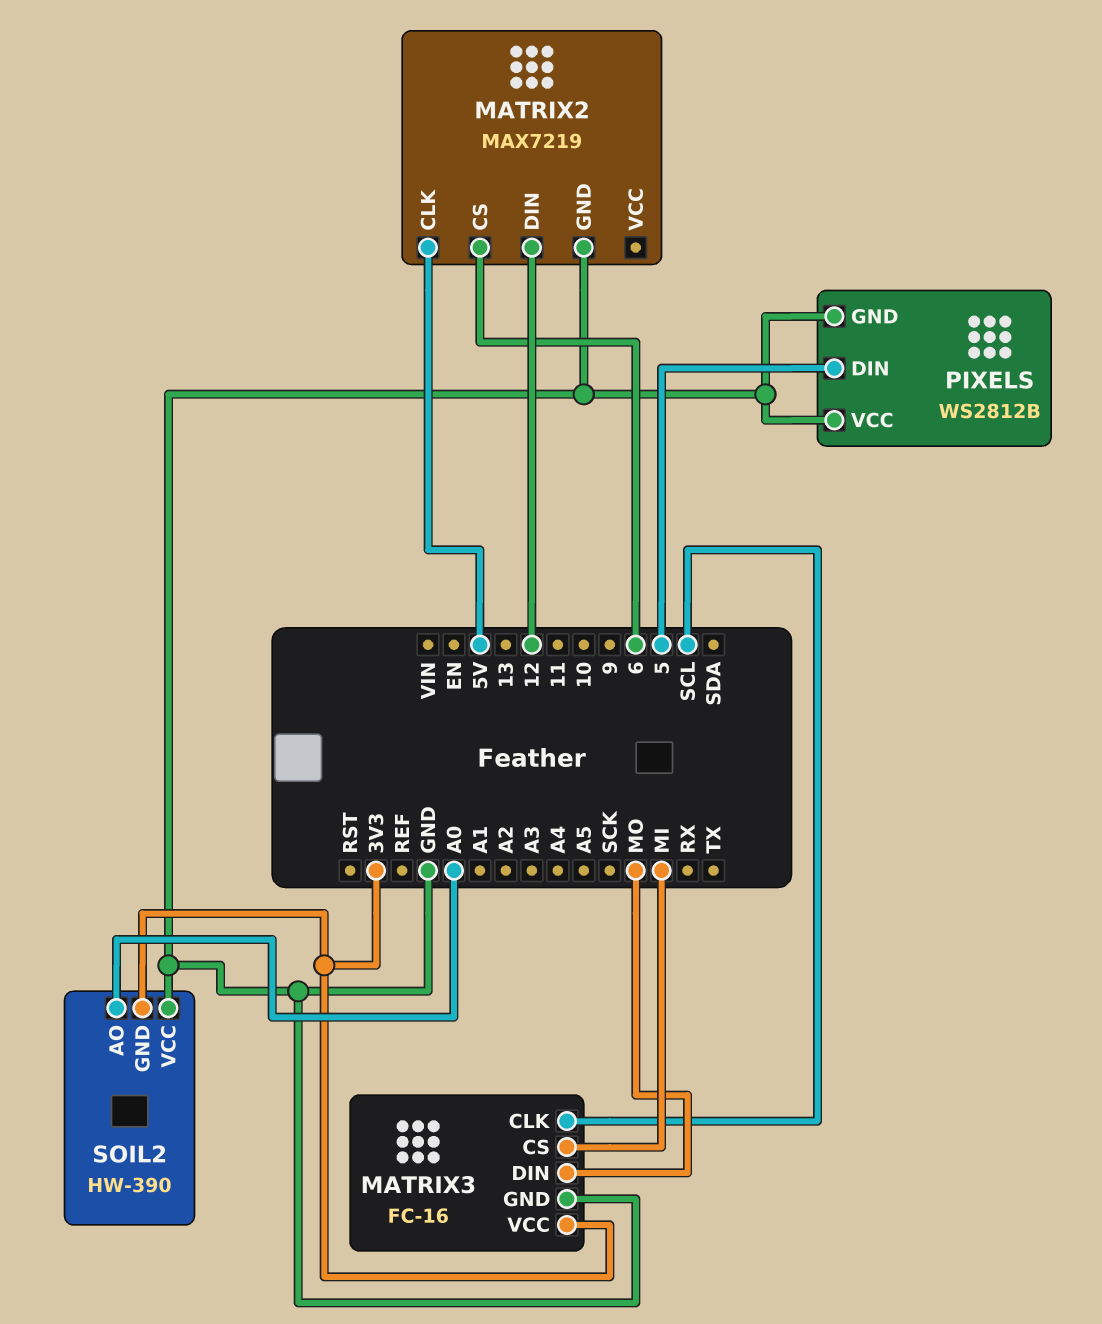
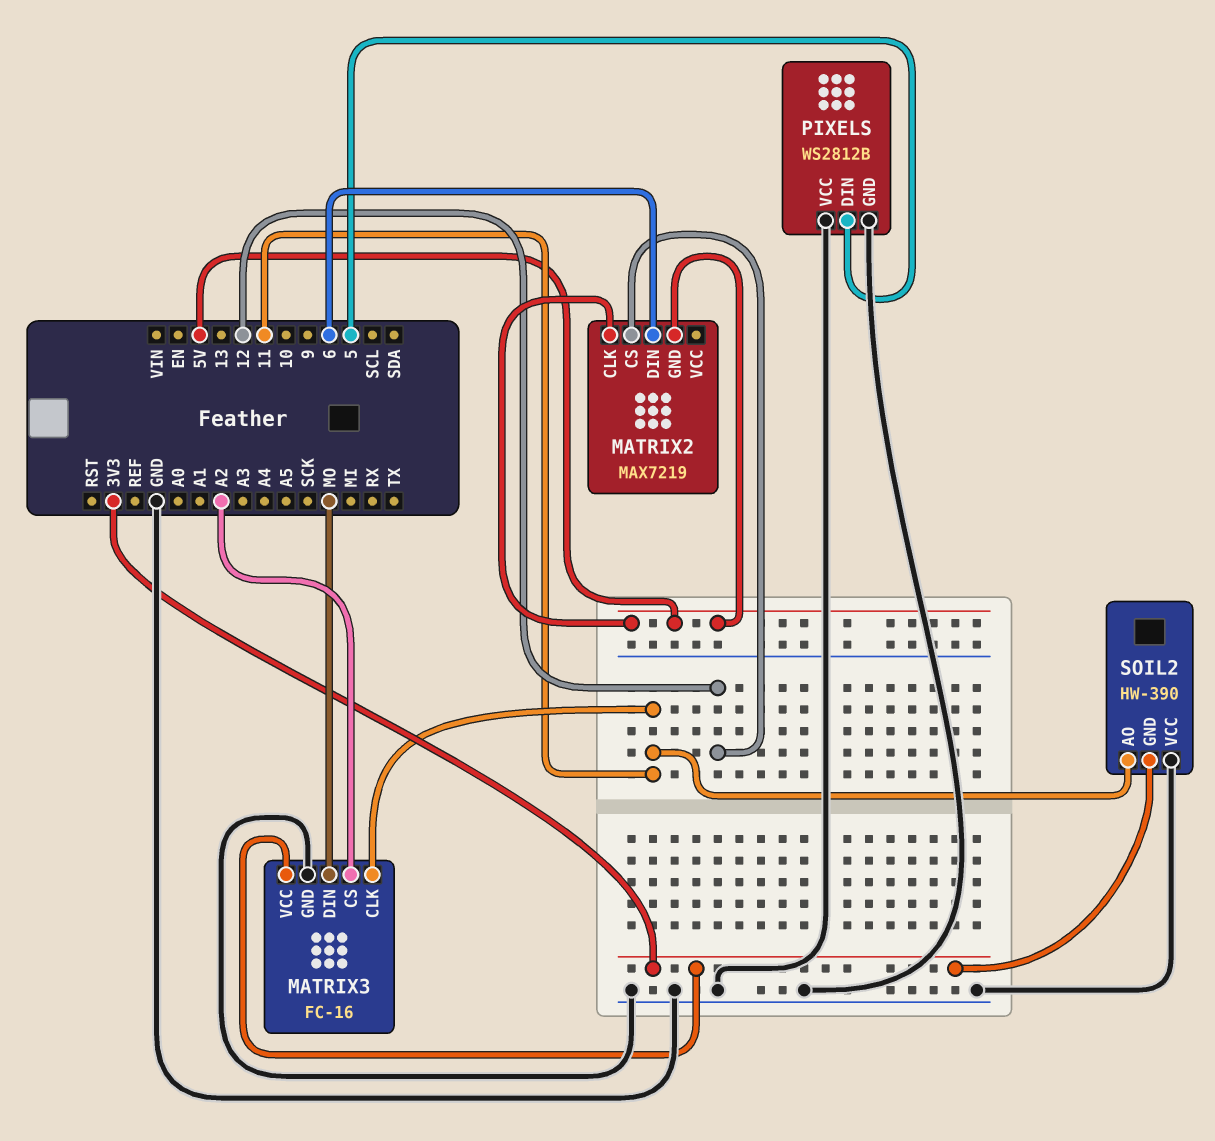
MATRIX2 pin CS: 6 -> 12
MATRIX2 pin DIN: 12 -> 6
MATRIX2 pin GND: GND -> 5V
MATRIX3 pin CLK: SCL -> 11
MATRIX3 pin CS: MI -> A2
SOIL2 pin AO: A0 -> 11

